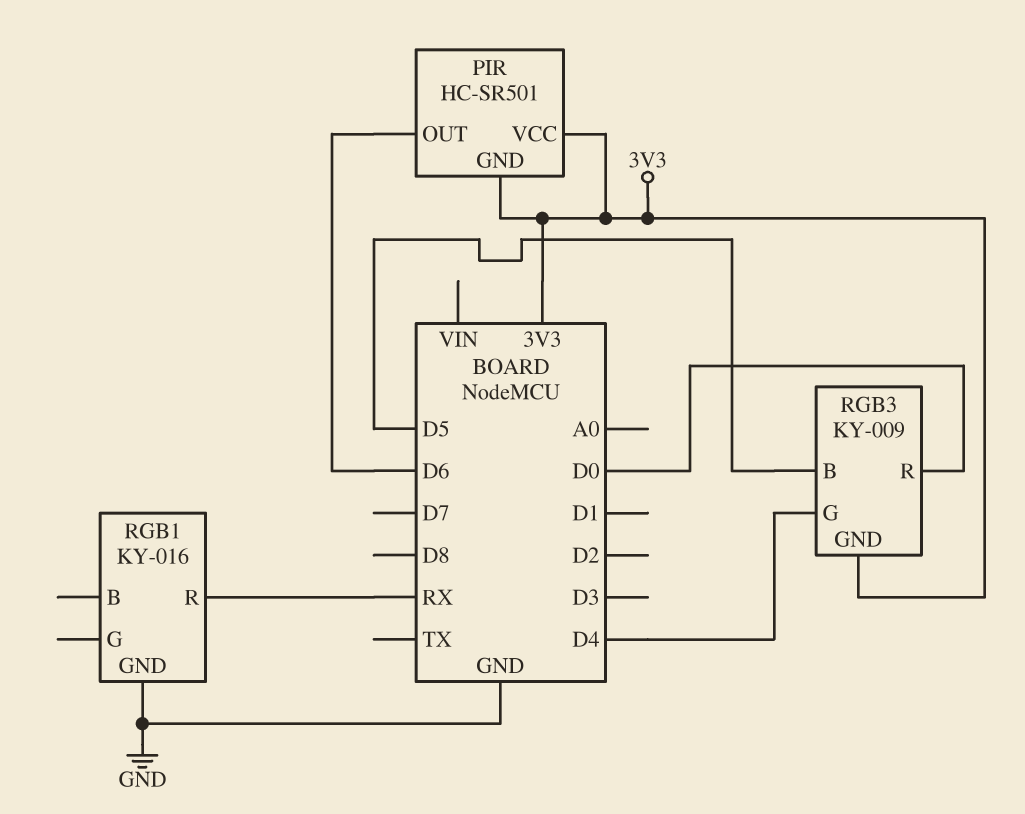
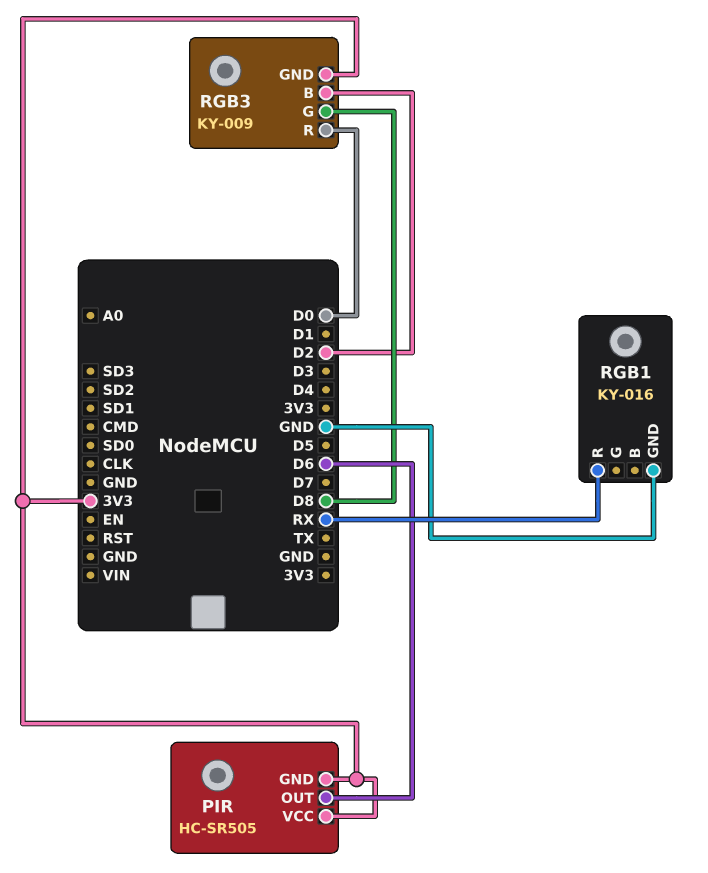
PIR: HC-SR501 -> HC-SR505
RGB3 pin B: D5 -> D2
RGB3 pin G: D4 -> D8

